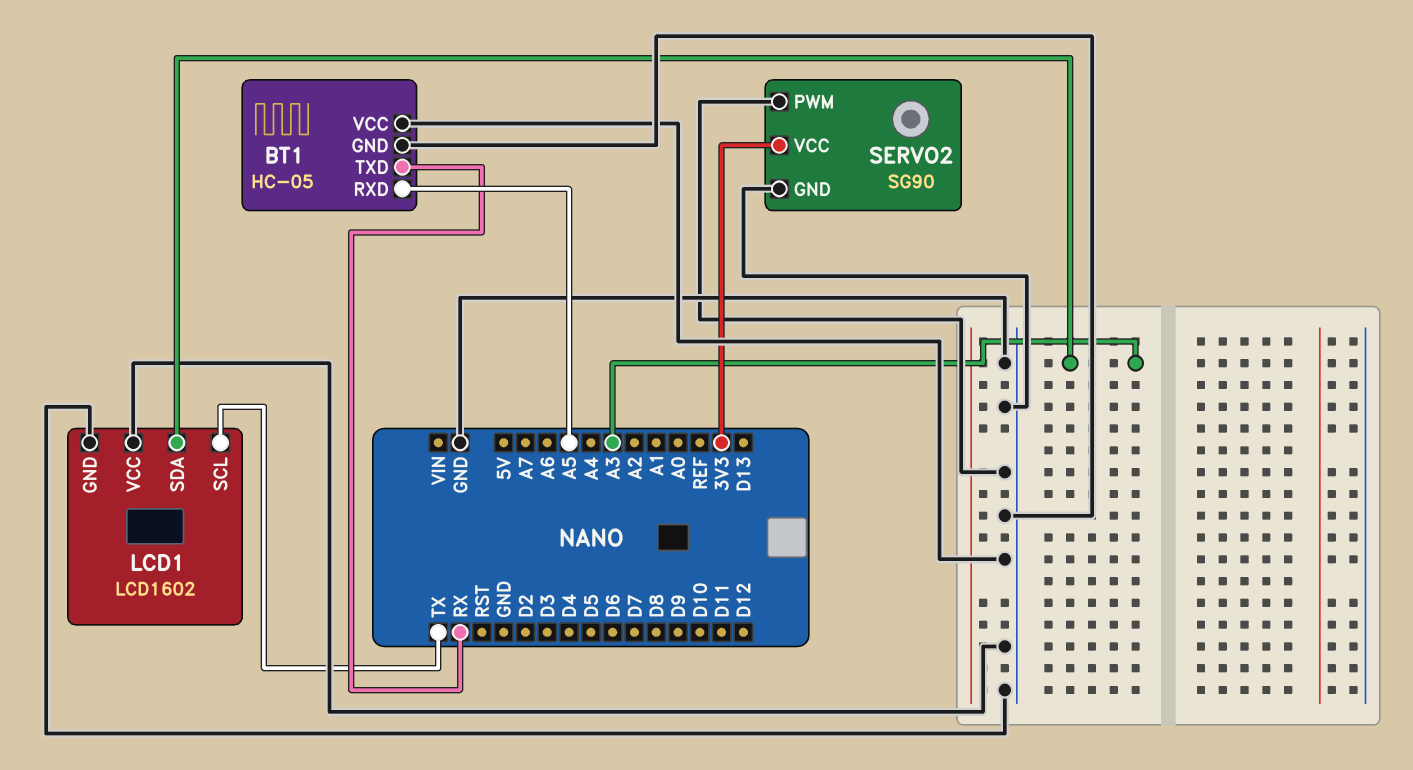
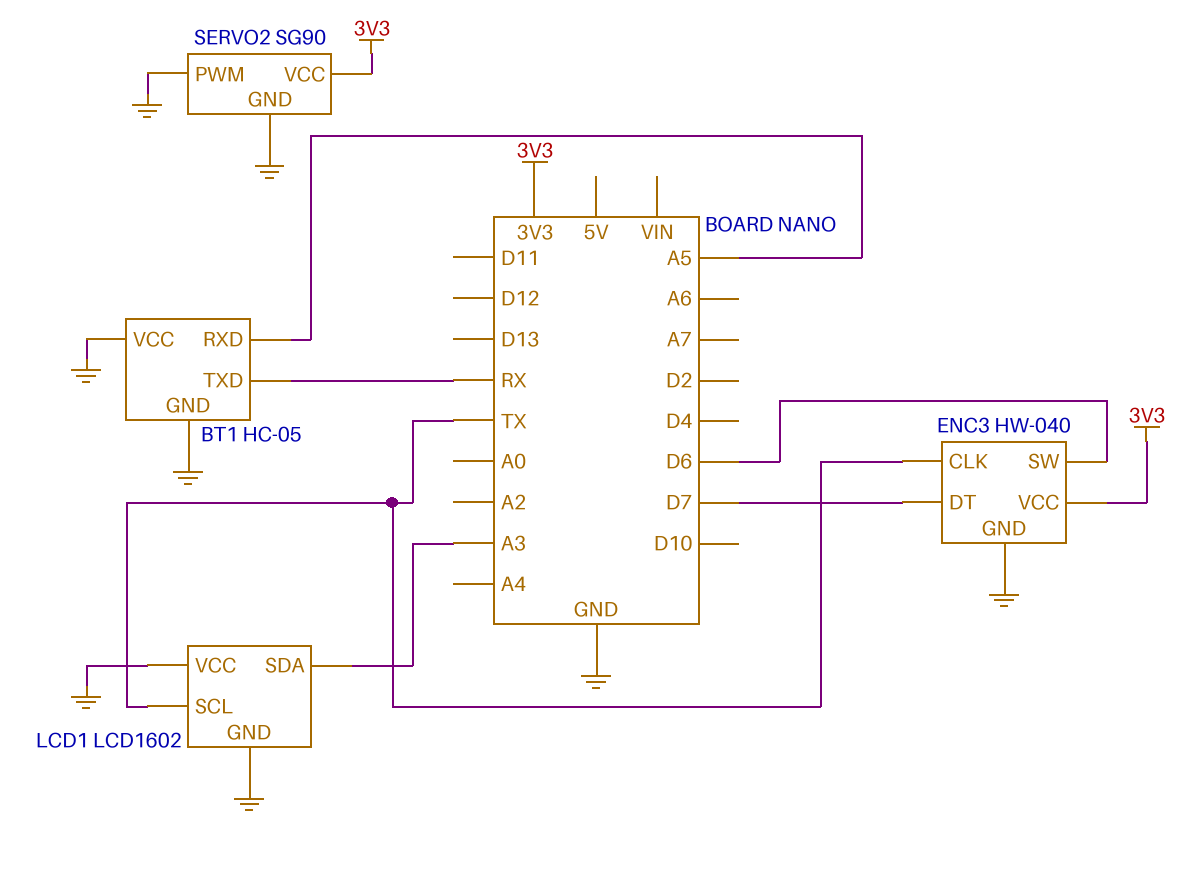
ENC3: none -> HW-040
ENC3 pin CLK: none -> TX
ENC3 pin DT: none -> D7
ENC3 pin GND: none -> GND
ENC3 pin SW: none -> D6
ENC3 pin VCC: none -> 3V3

